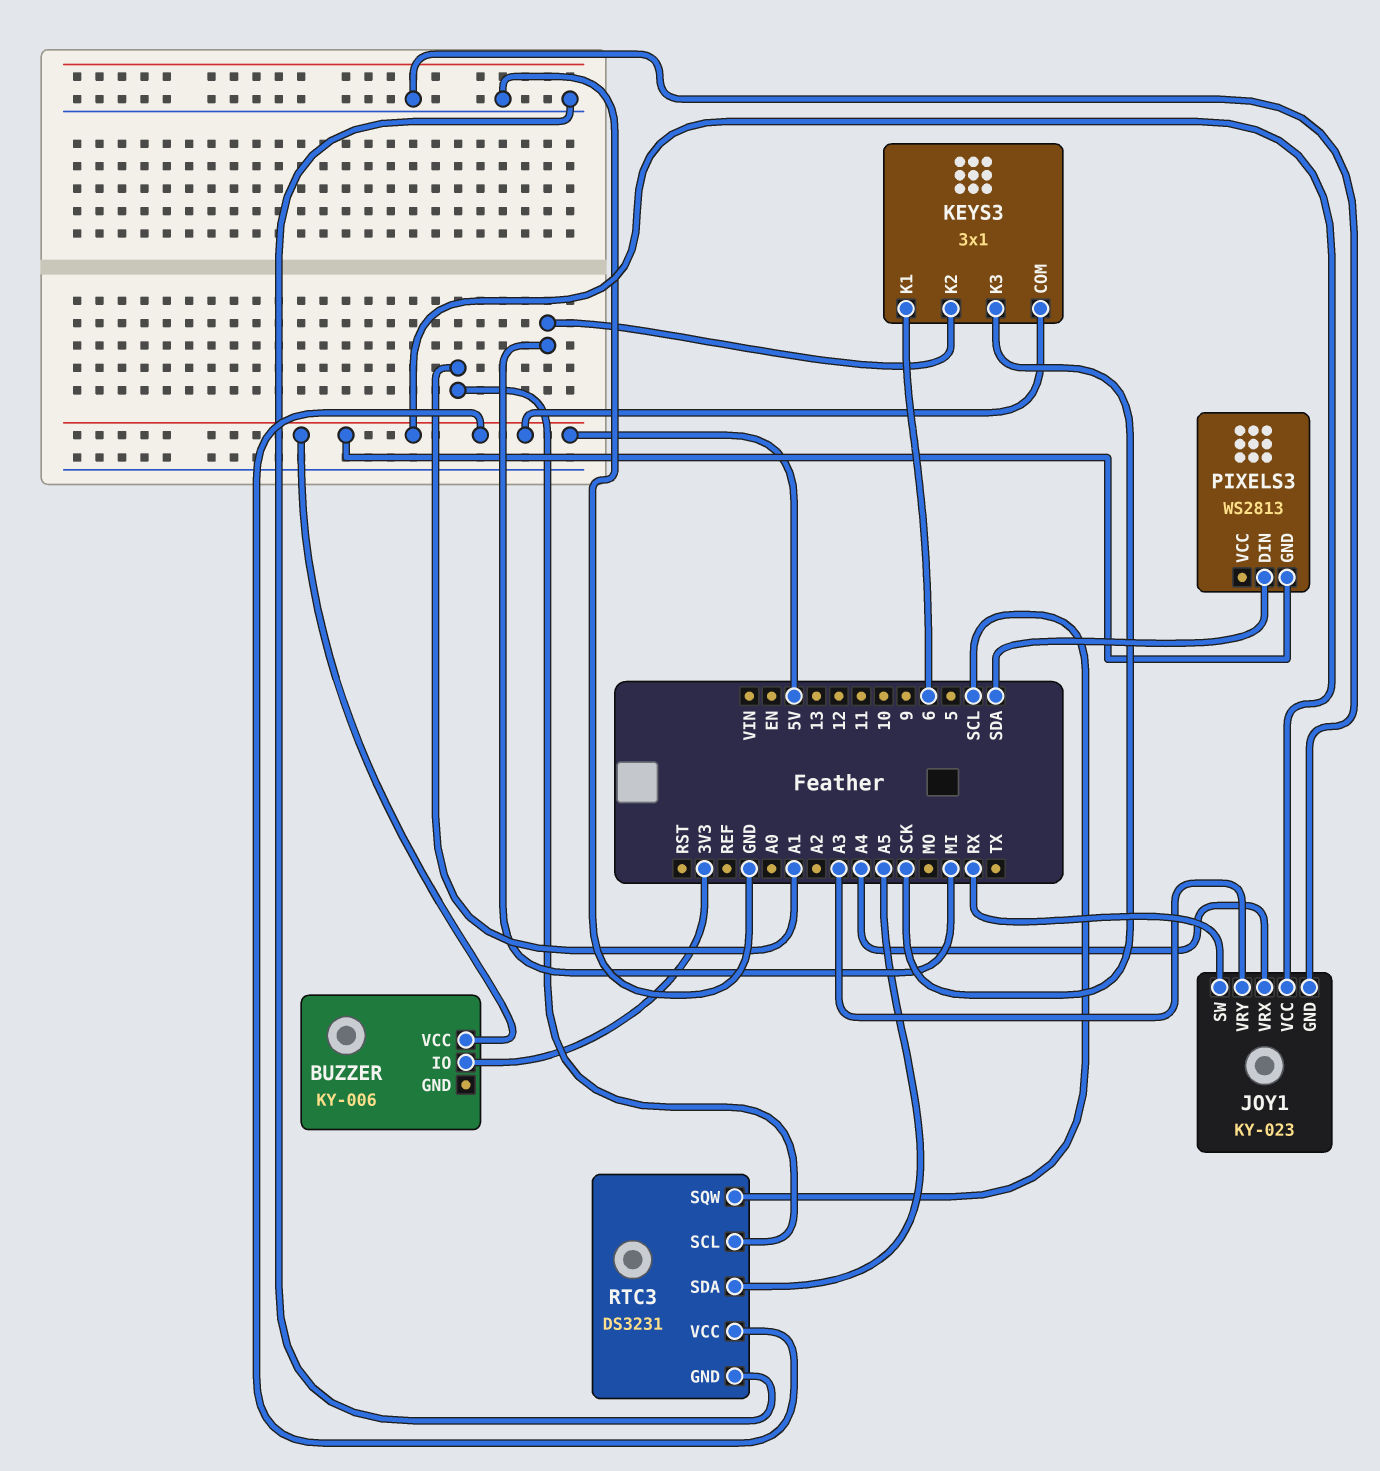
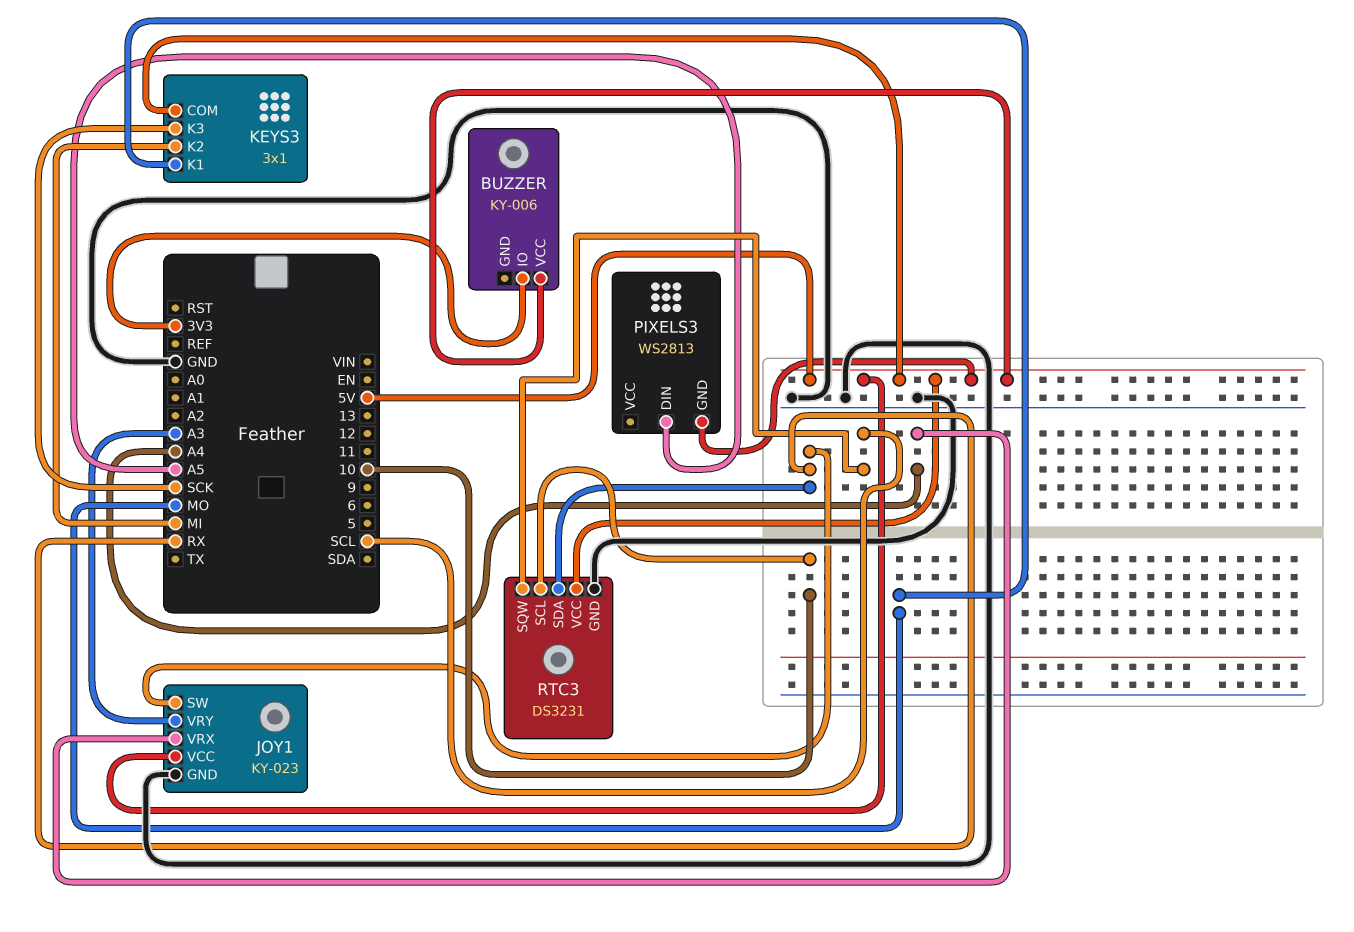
KEYS3 pin K1: 6 -> MO
PIXELS3 pin DIN: SDA -> A5
RTC3 pin SCL: A1 -> 10
RTC3 pin SDA: A5 -> RX

